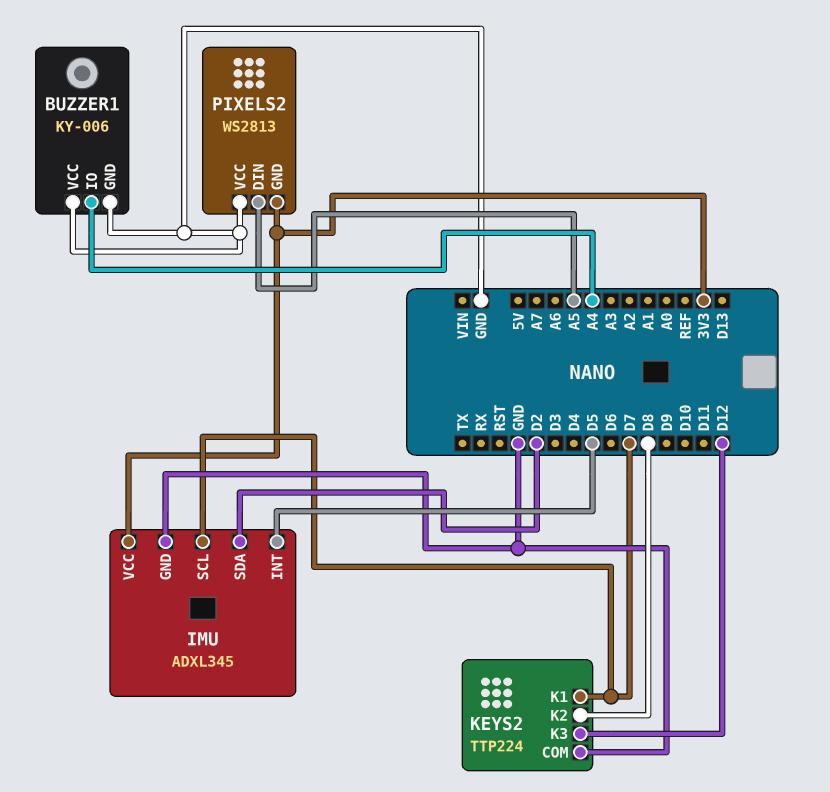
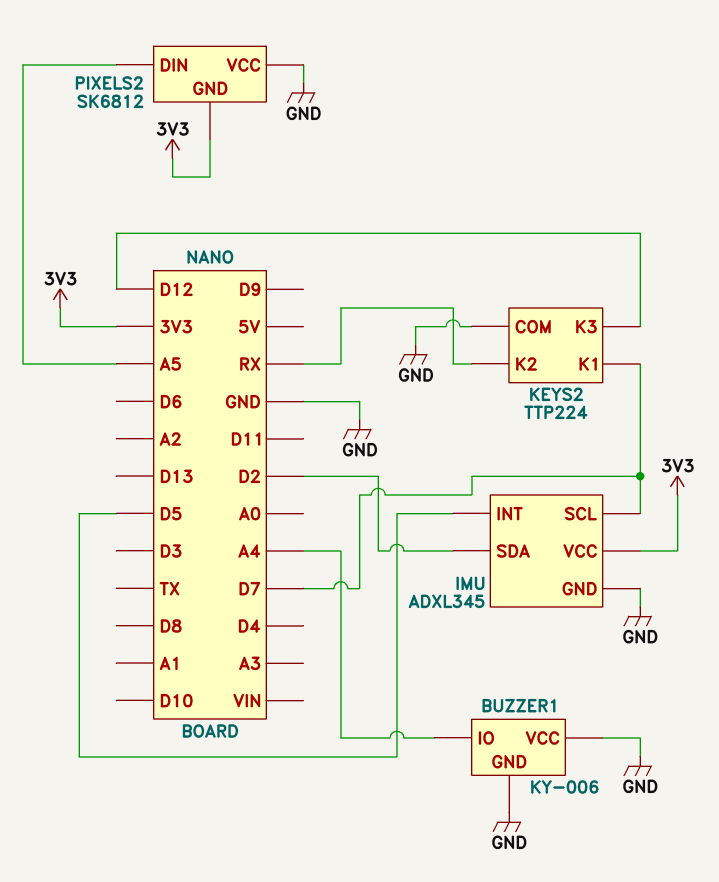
KEYS2 pin K2: D8 -> RX
PIXELS2: WS2813 -> SK6812

